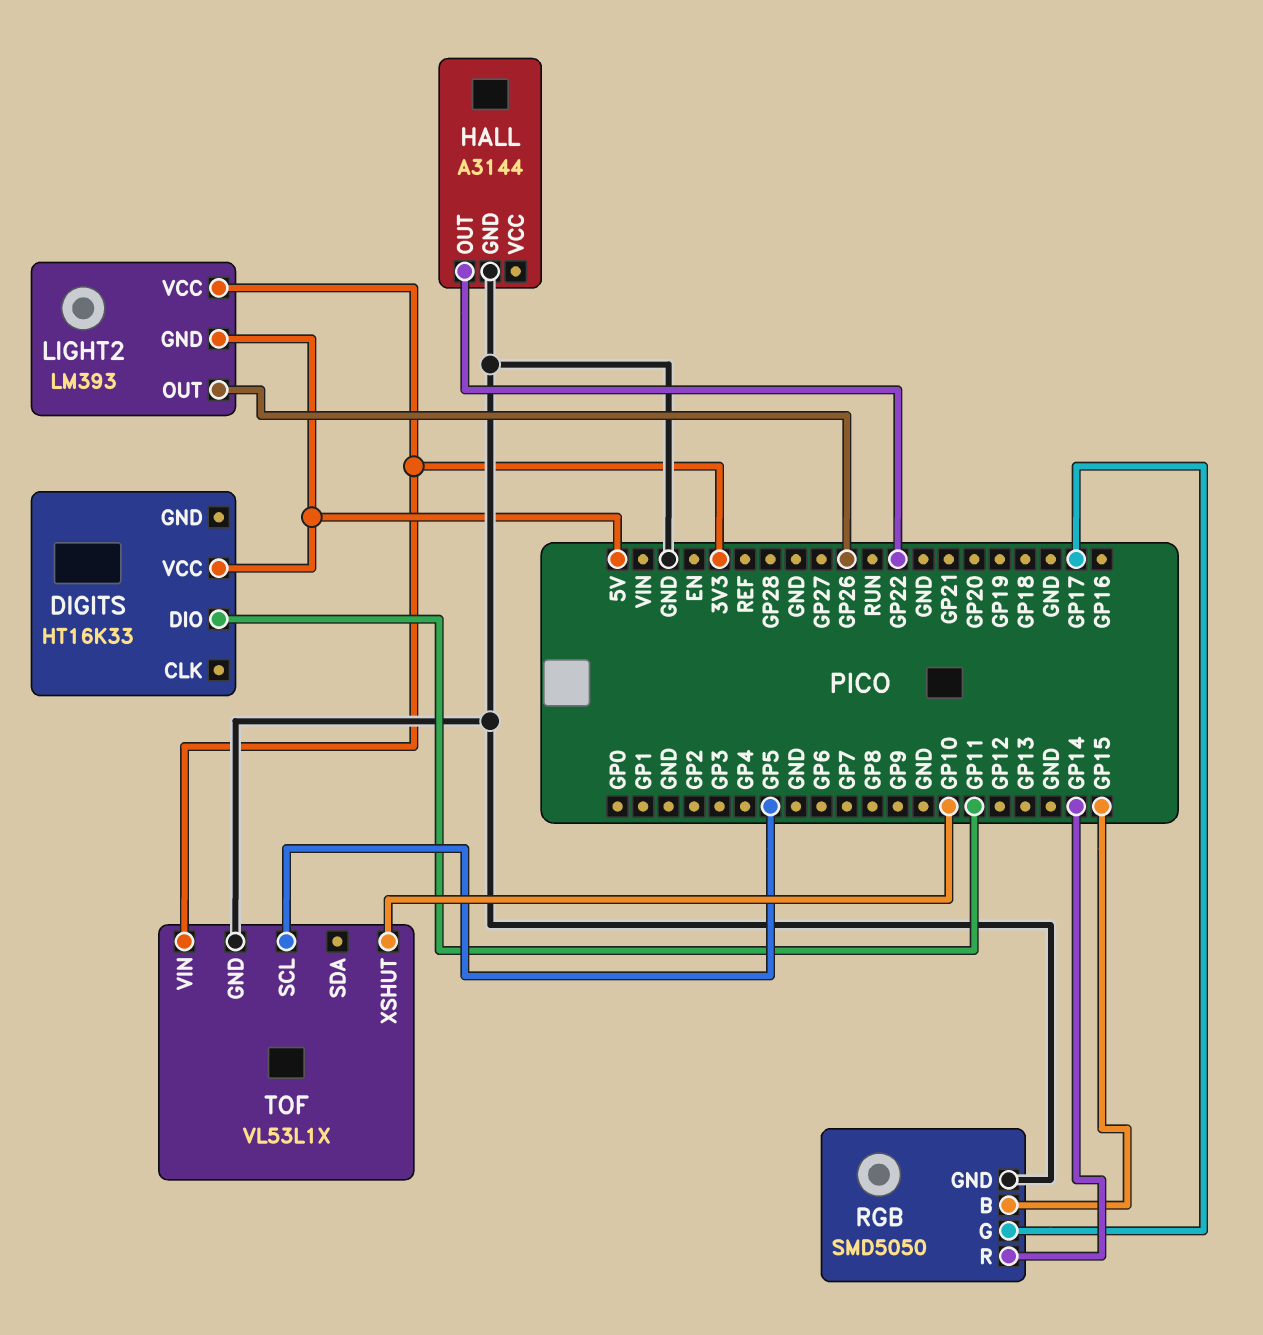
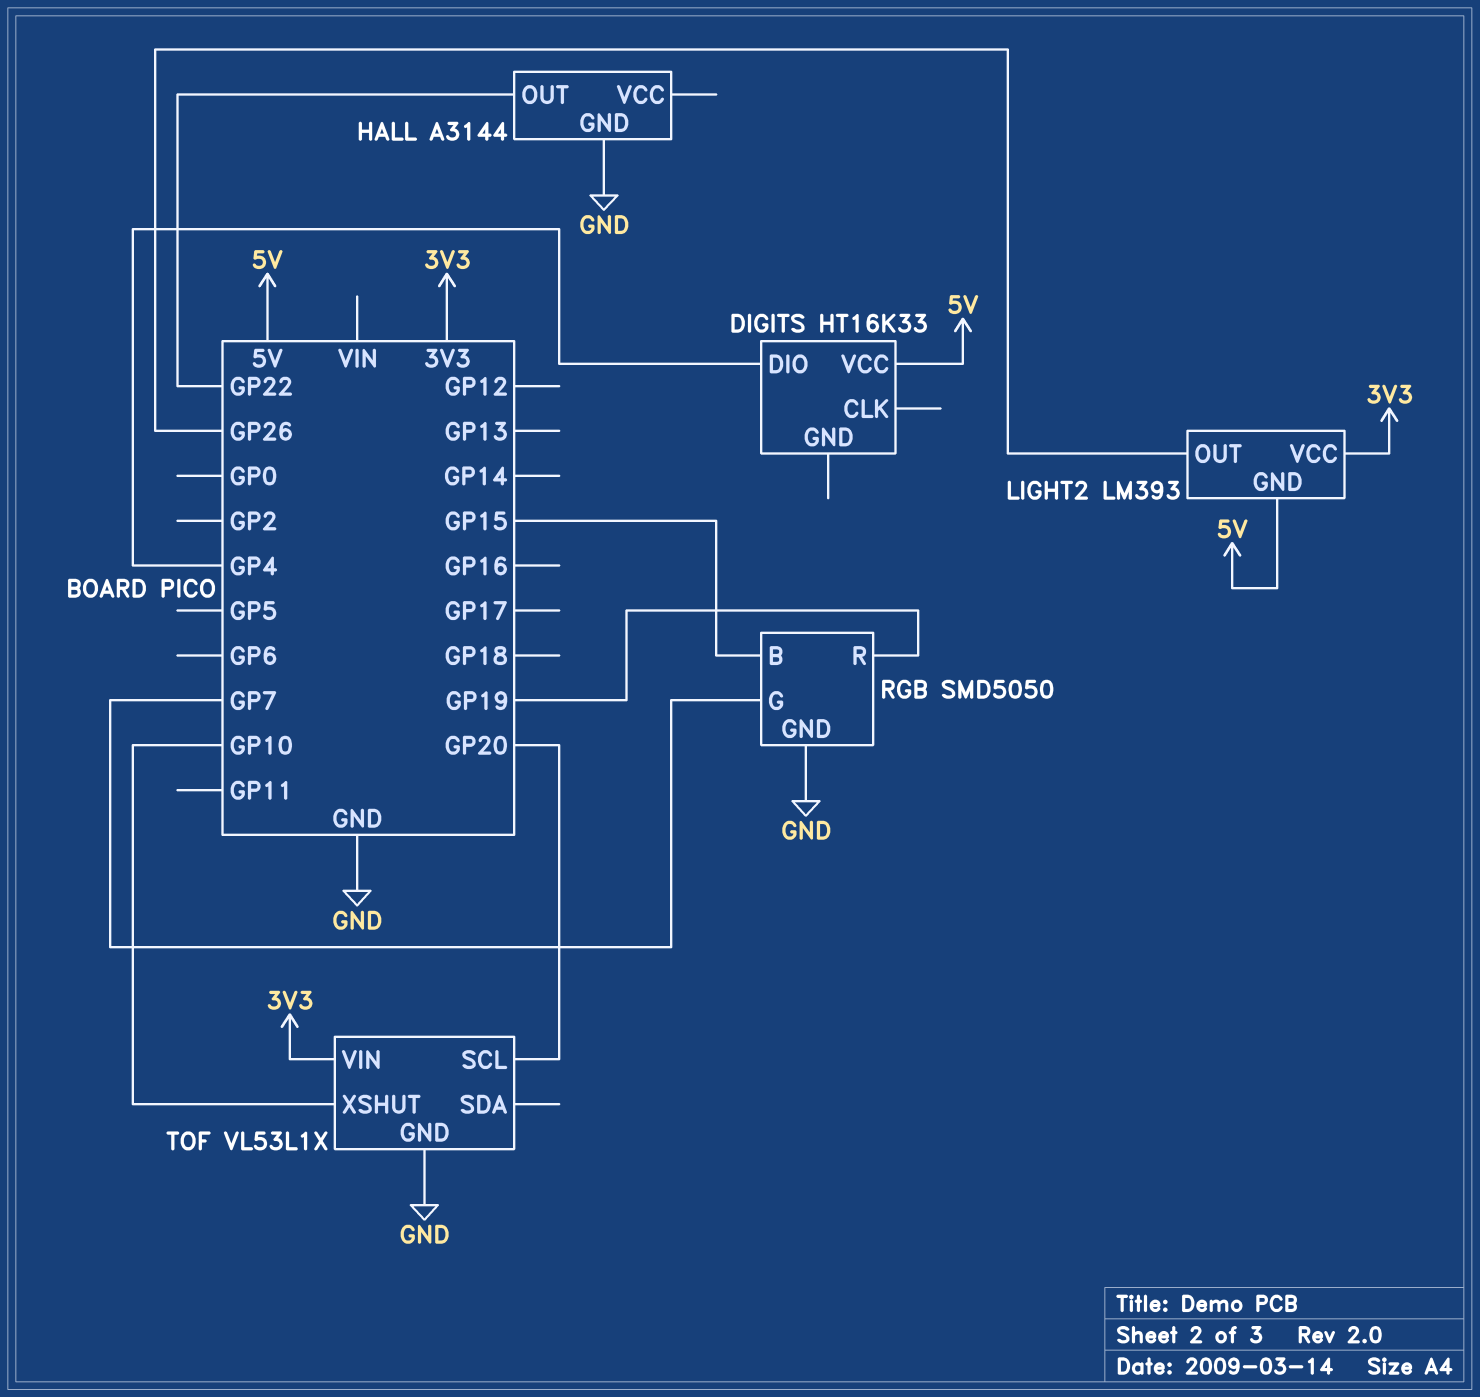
DIGITS pin DIO: GP11 -> GP4
RGB pin G: GP17 -> GP7
RGB pin R: GP14 -> GP19
TOF pin SCL: GP5 -> GP20

